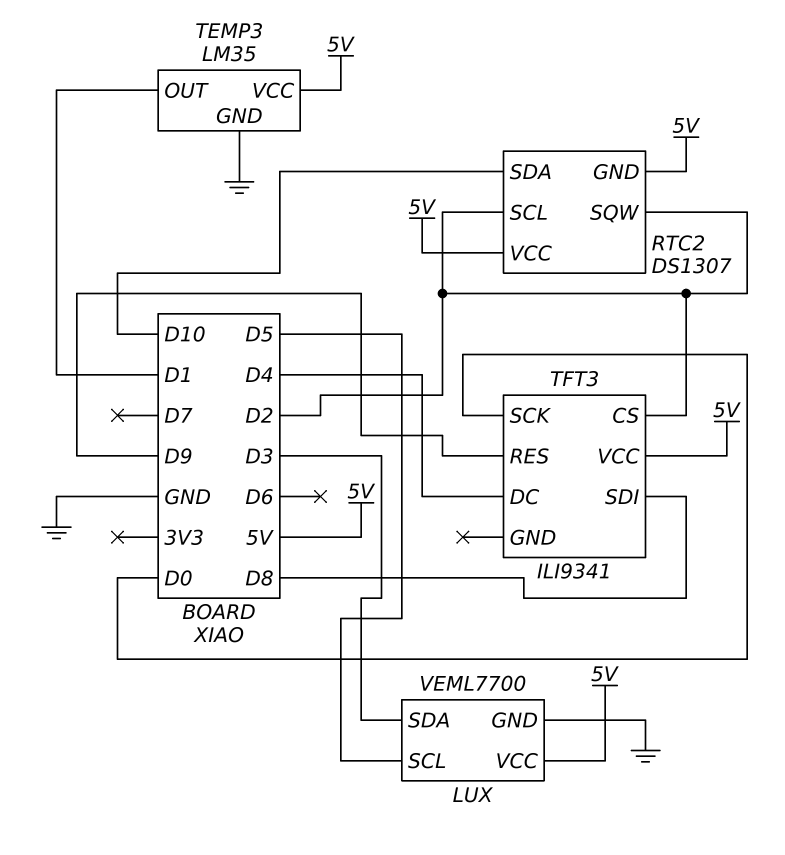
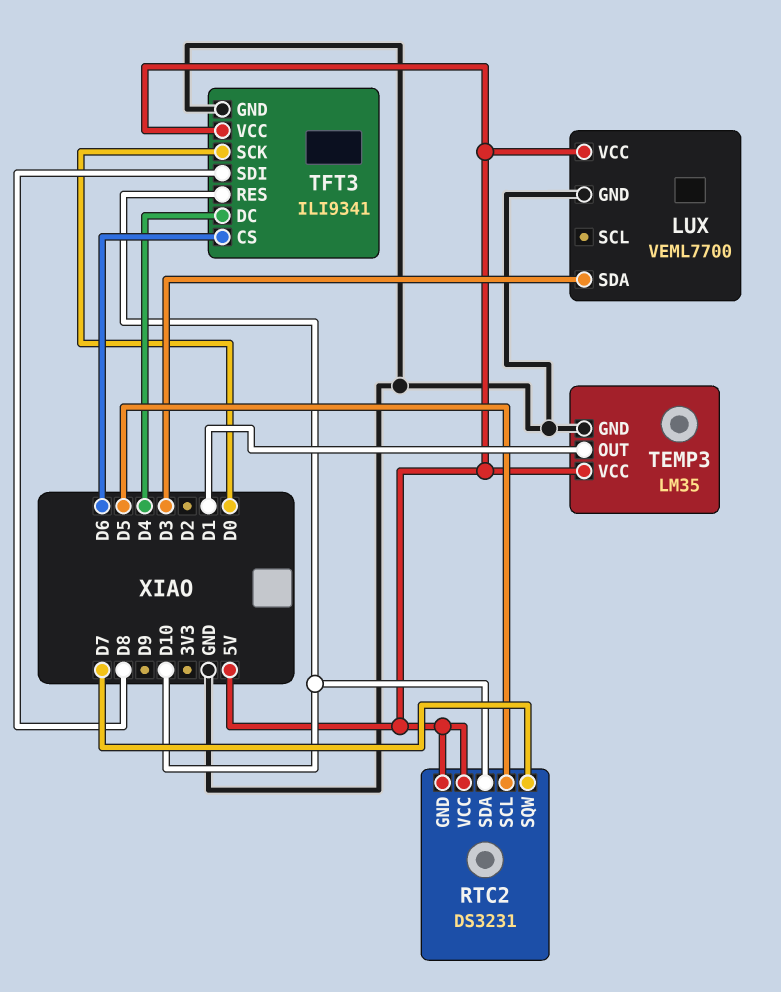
LUX pin SCL: D5 -> none
RTC2: DS1307 -> DS3231
RTC2 pin SCL: D2 -> D5
RTC2 pin SQW: D2 -> D7
TFT3 pin CS: D2 -> D6
TFT3 pin GND: none -> GND
TFT3 pin RES: D9 -> D10

